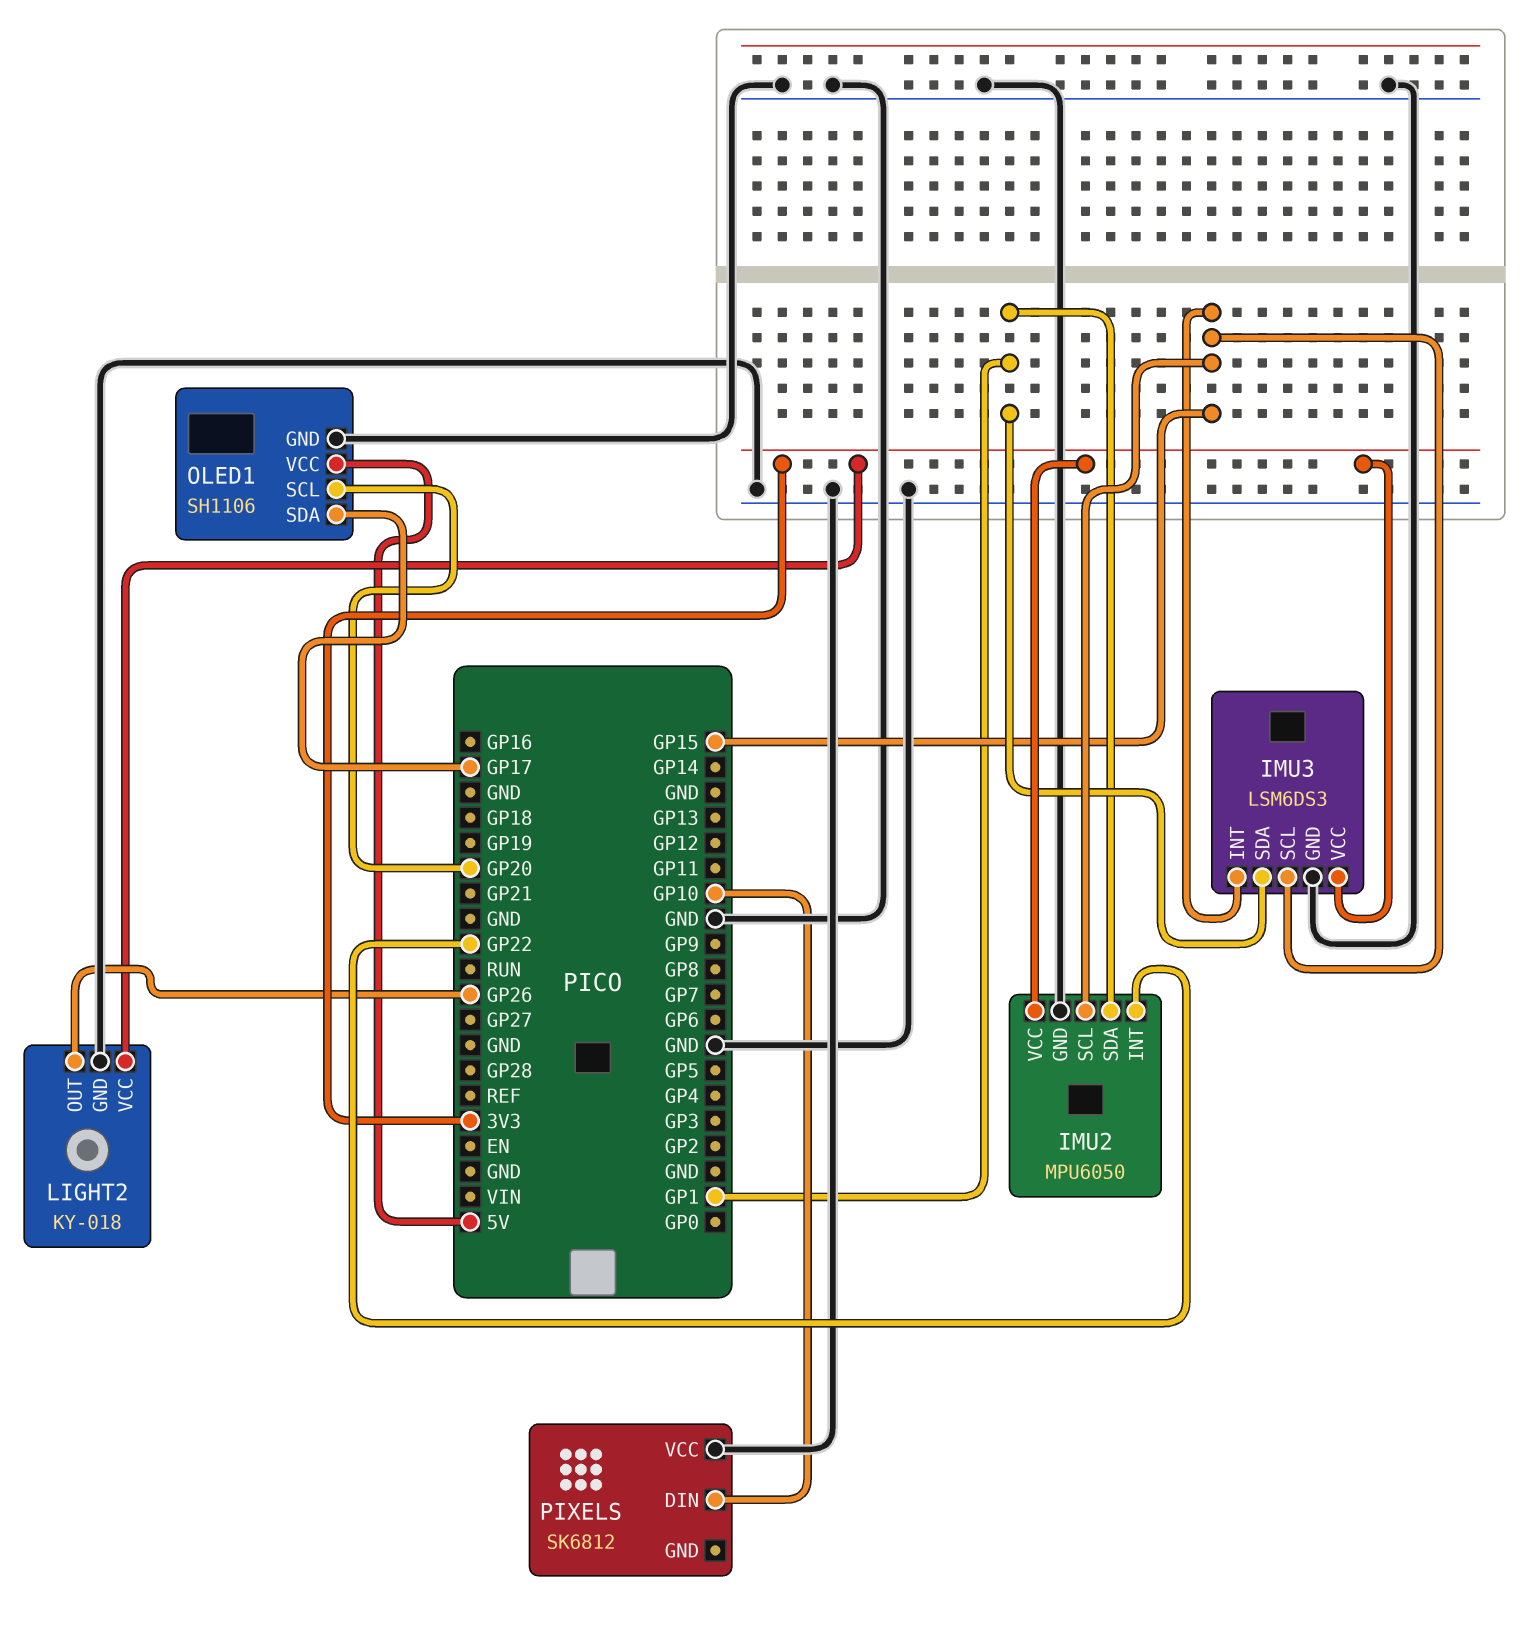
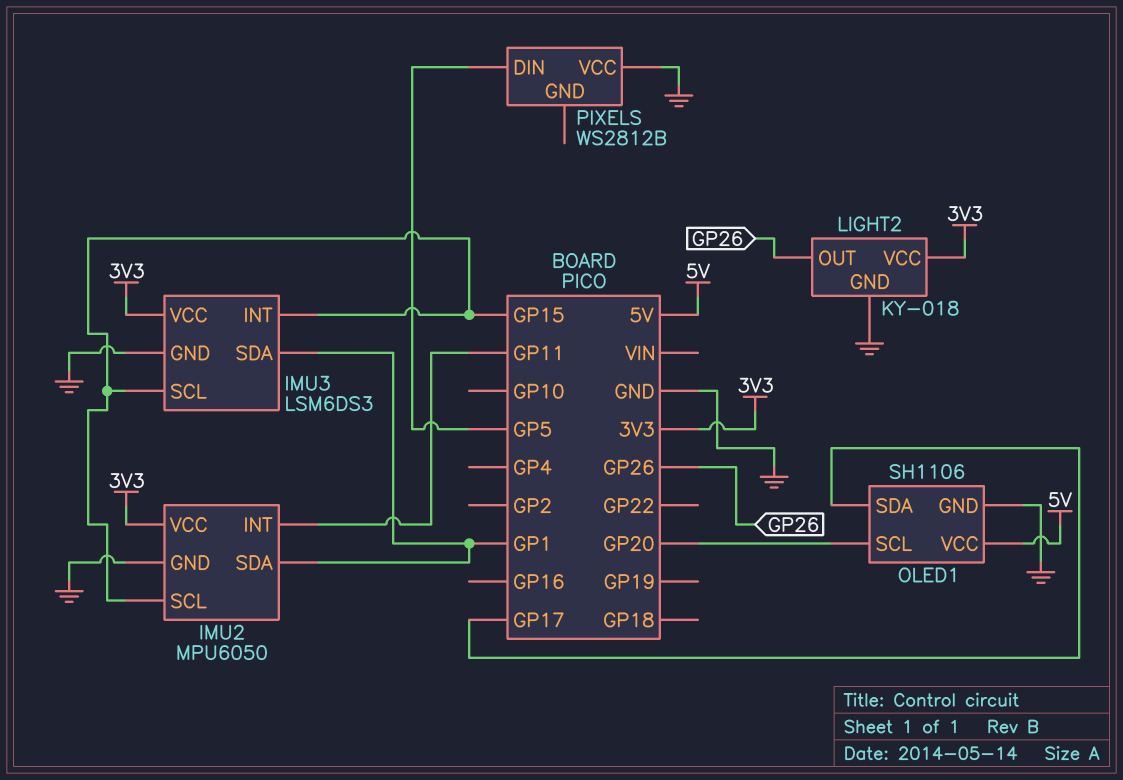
IMU2 pin INT: GP22 -> GP11
PIXELS: SK6812 -> WS2812B
PIXELS pin DIN: GP10 -> GP5

